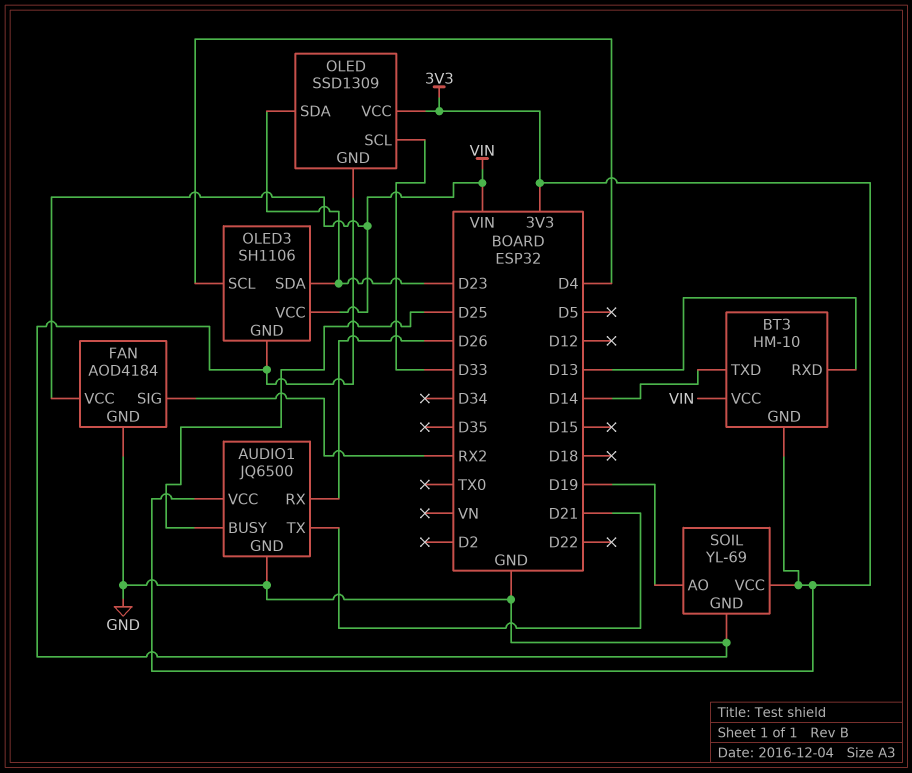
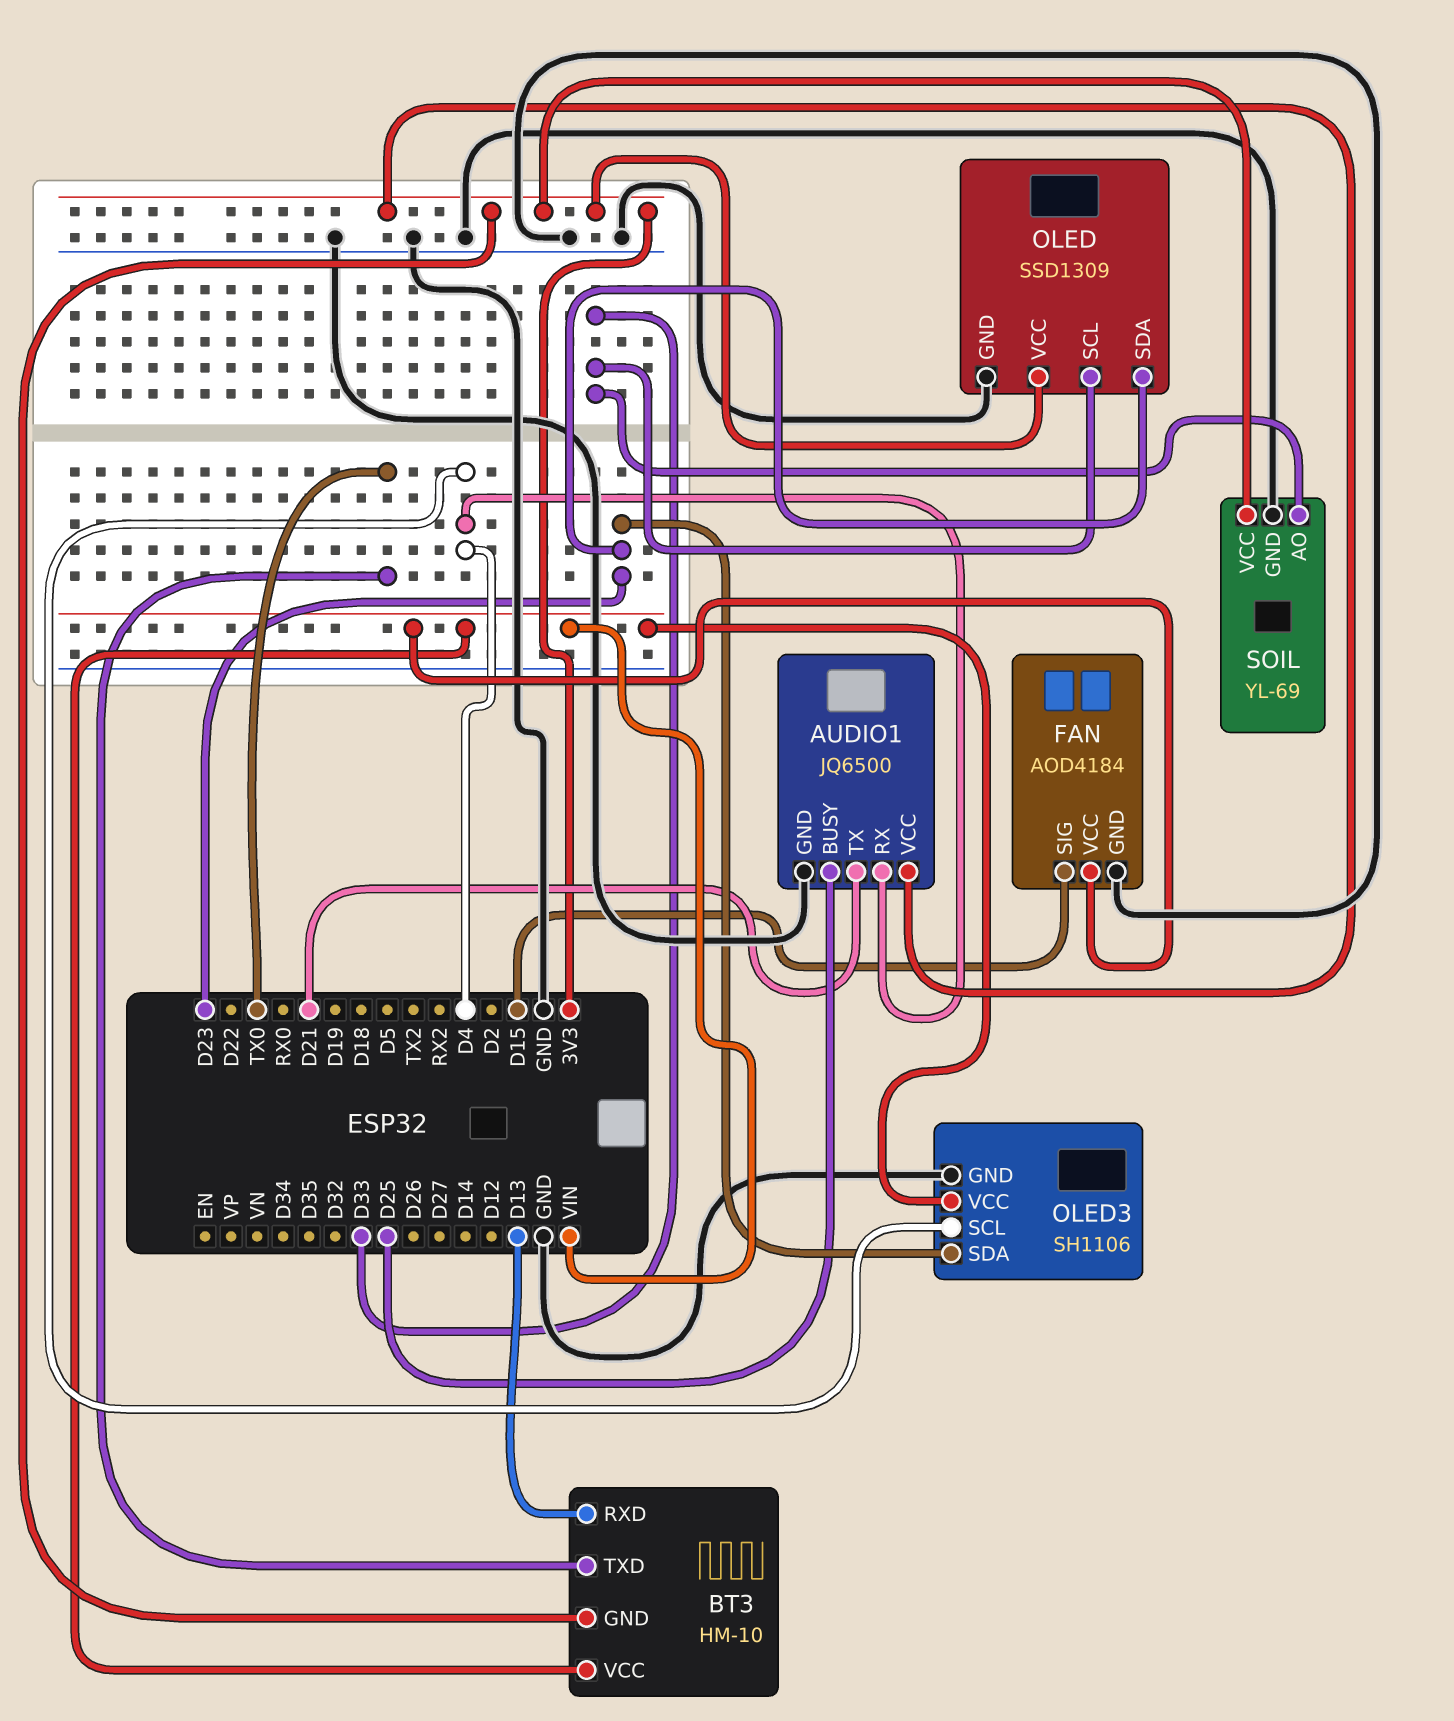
AUDIO1 pin RX: D26 -> D4
BT3 pin TXD: D14 -> TX0
FAN pin SIG: RX2 -> D15
SOIL pin AO: D19 -> D33

